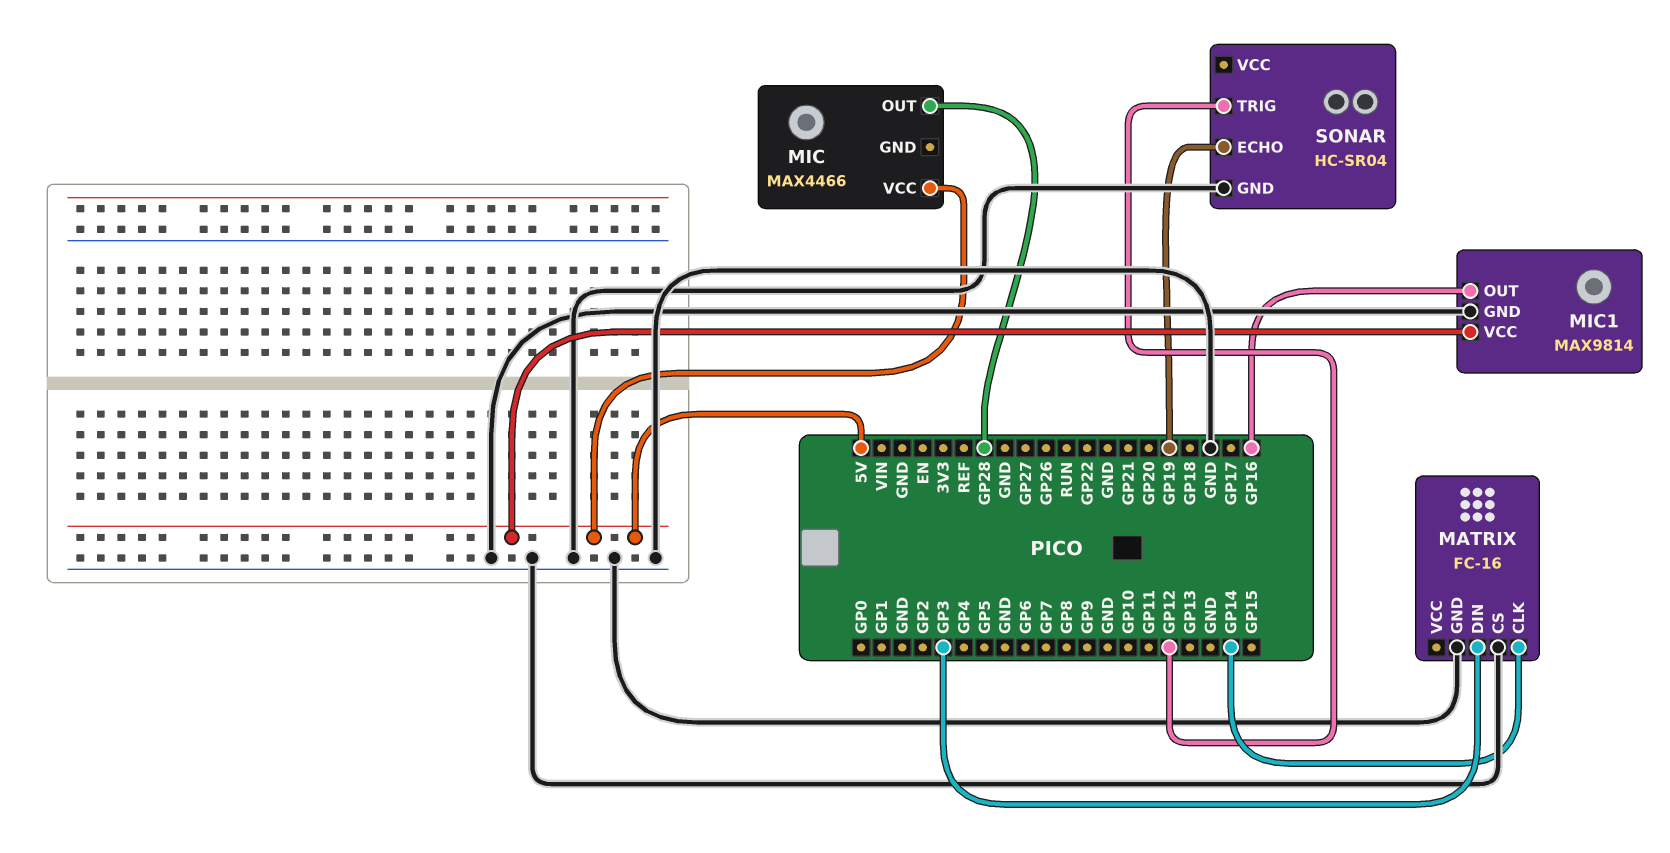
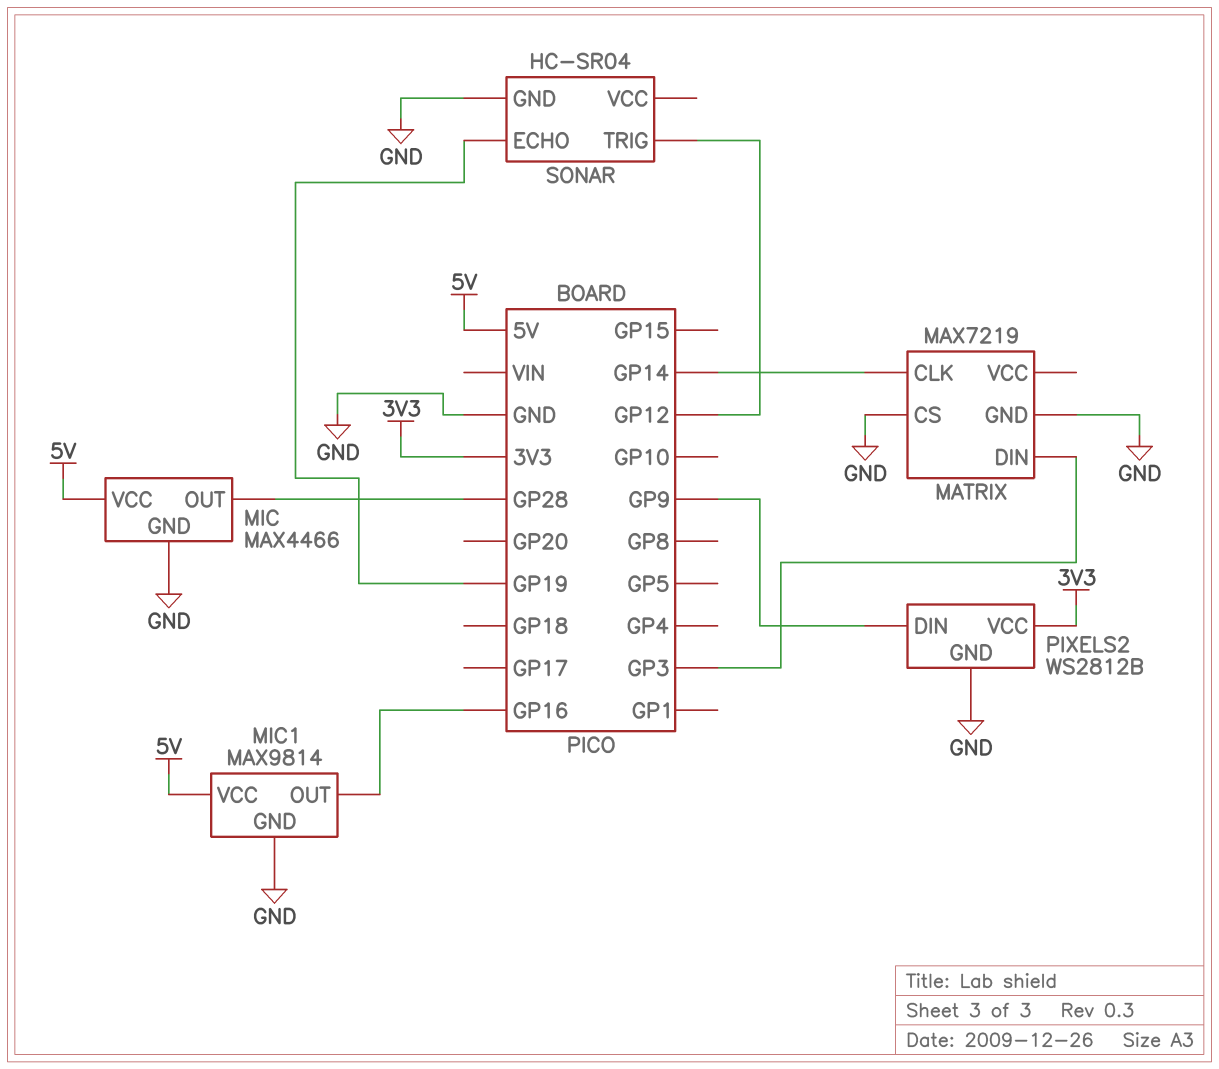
MATRIX: FC-16 -> MAX7219
MIC pin GND: none -> GND
PIXELS2: none -> WS2812B
PIXELS2 pin DIN: none -> GP9
PIXELS2 pin GND: none -> GND
PIXELS2 pin VCC: none -> 3V3

